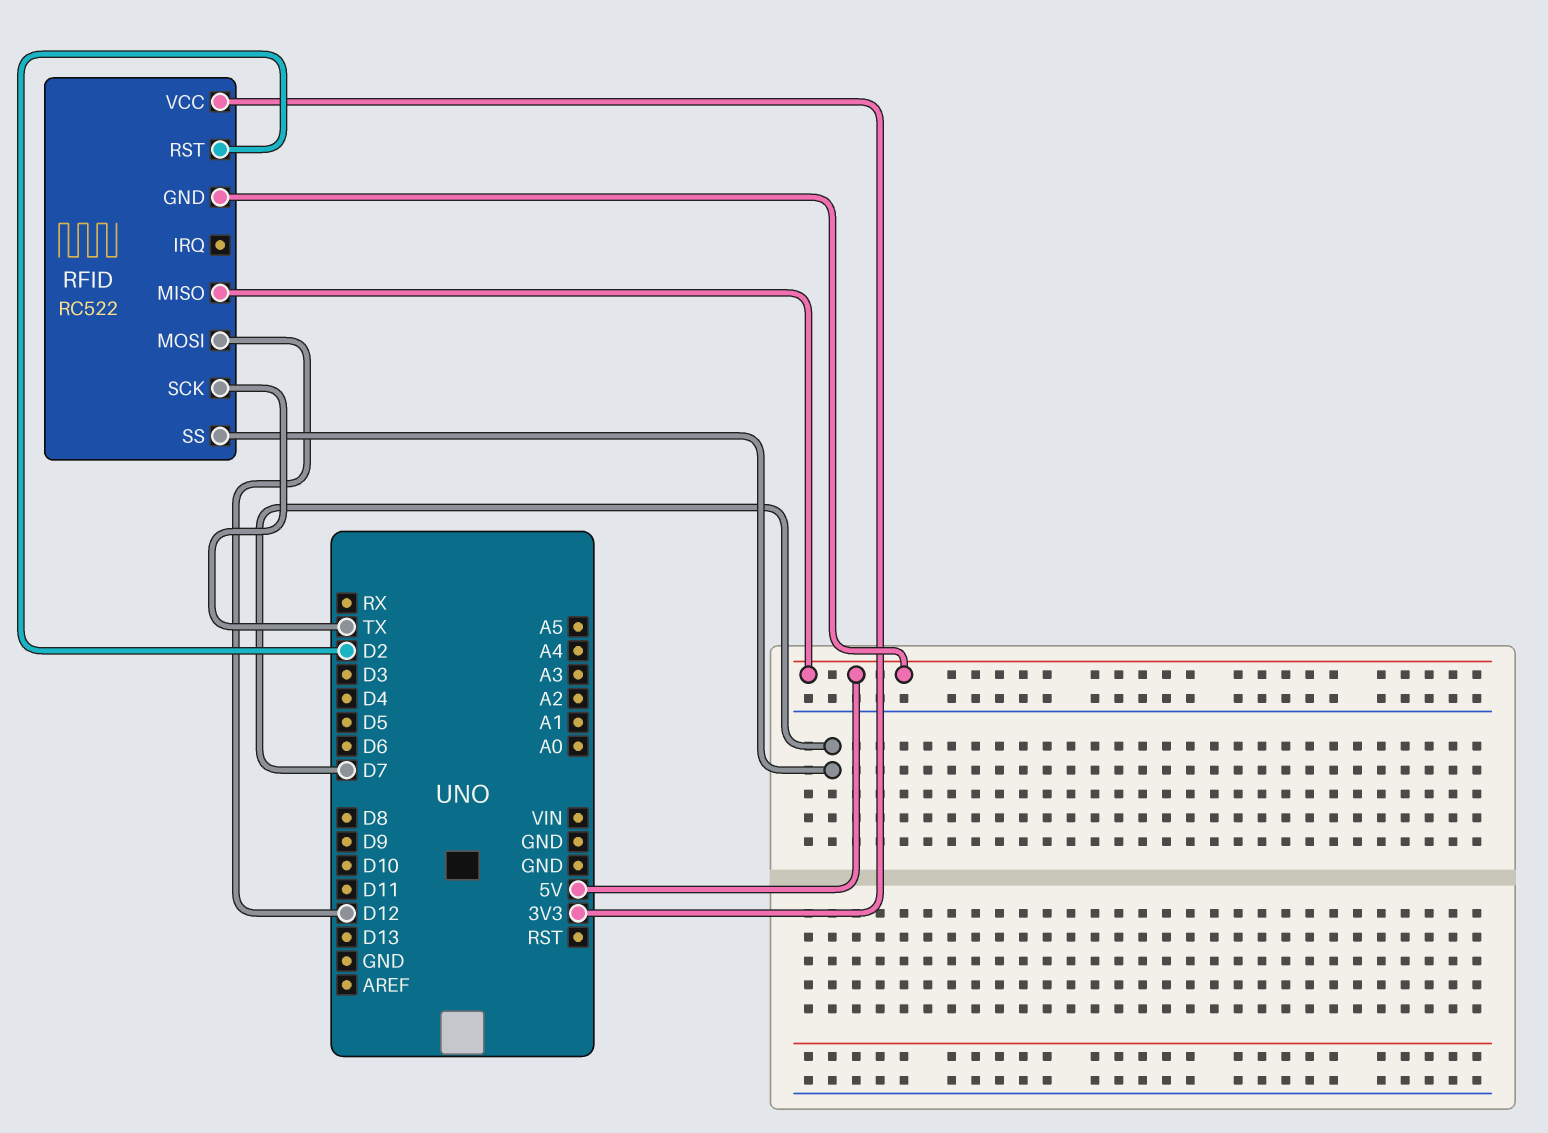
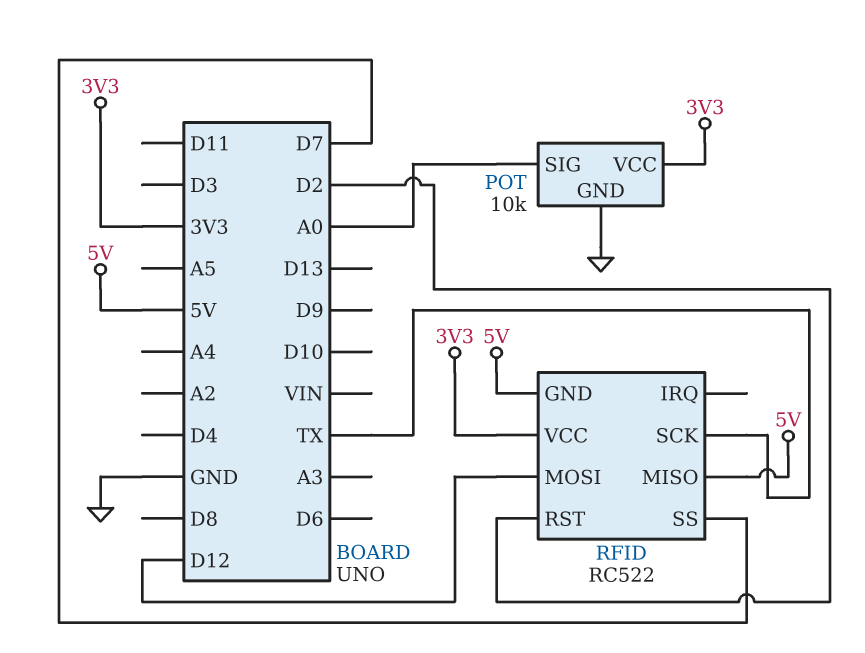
POT: none -> 10k
POT pin GND: none -> GND
POT pin SIG: none -> A0
POT pin VCC: none -> 3V3

